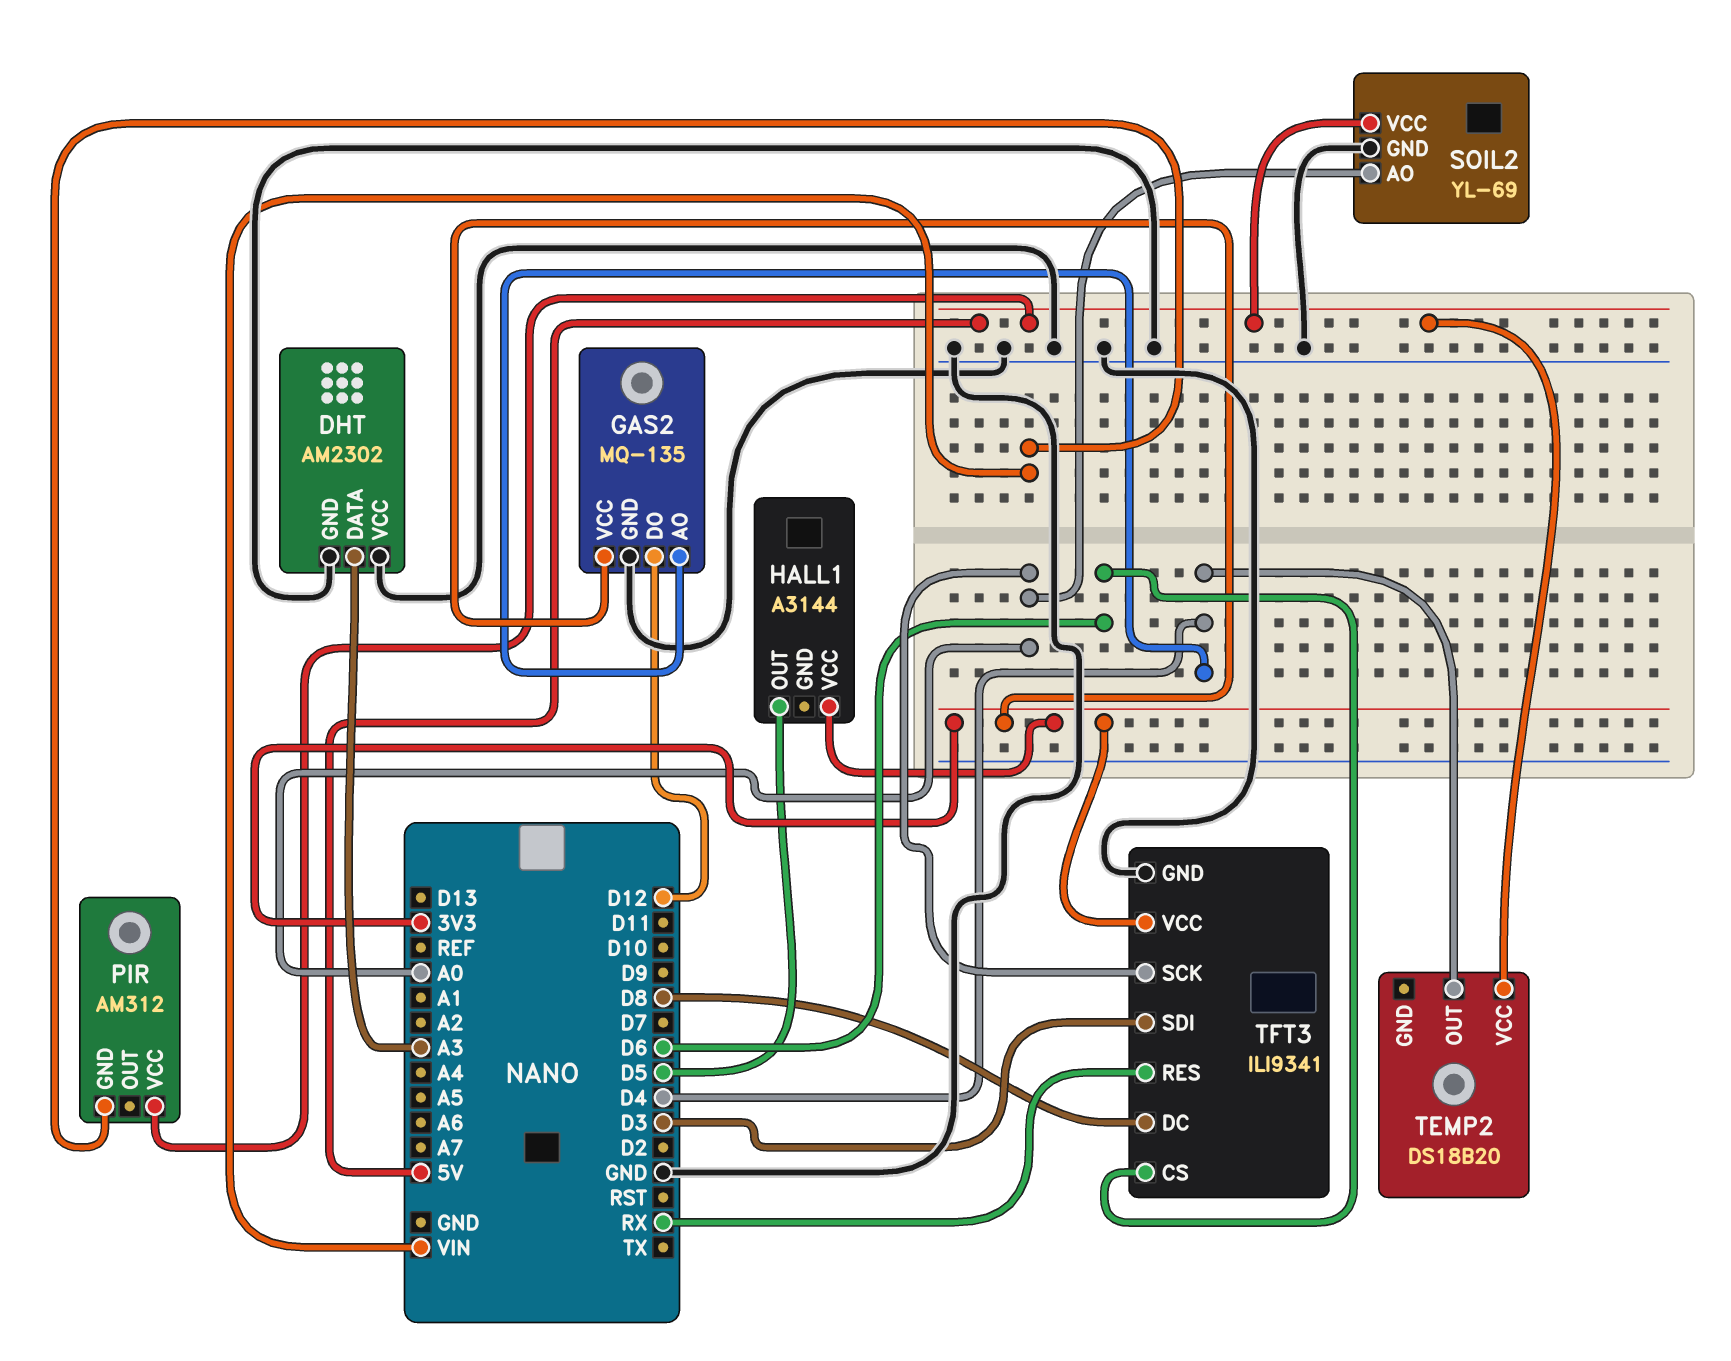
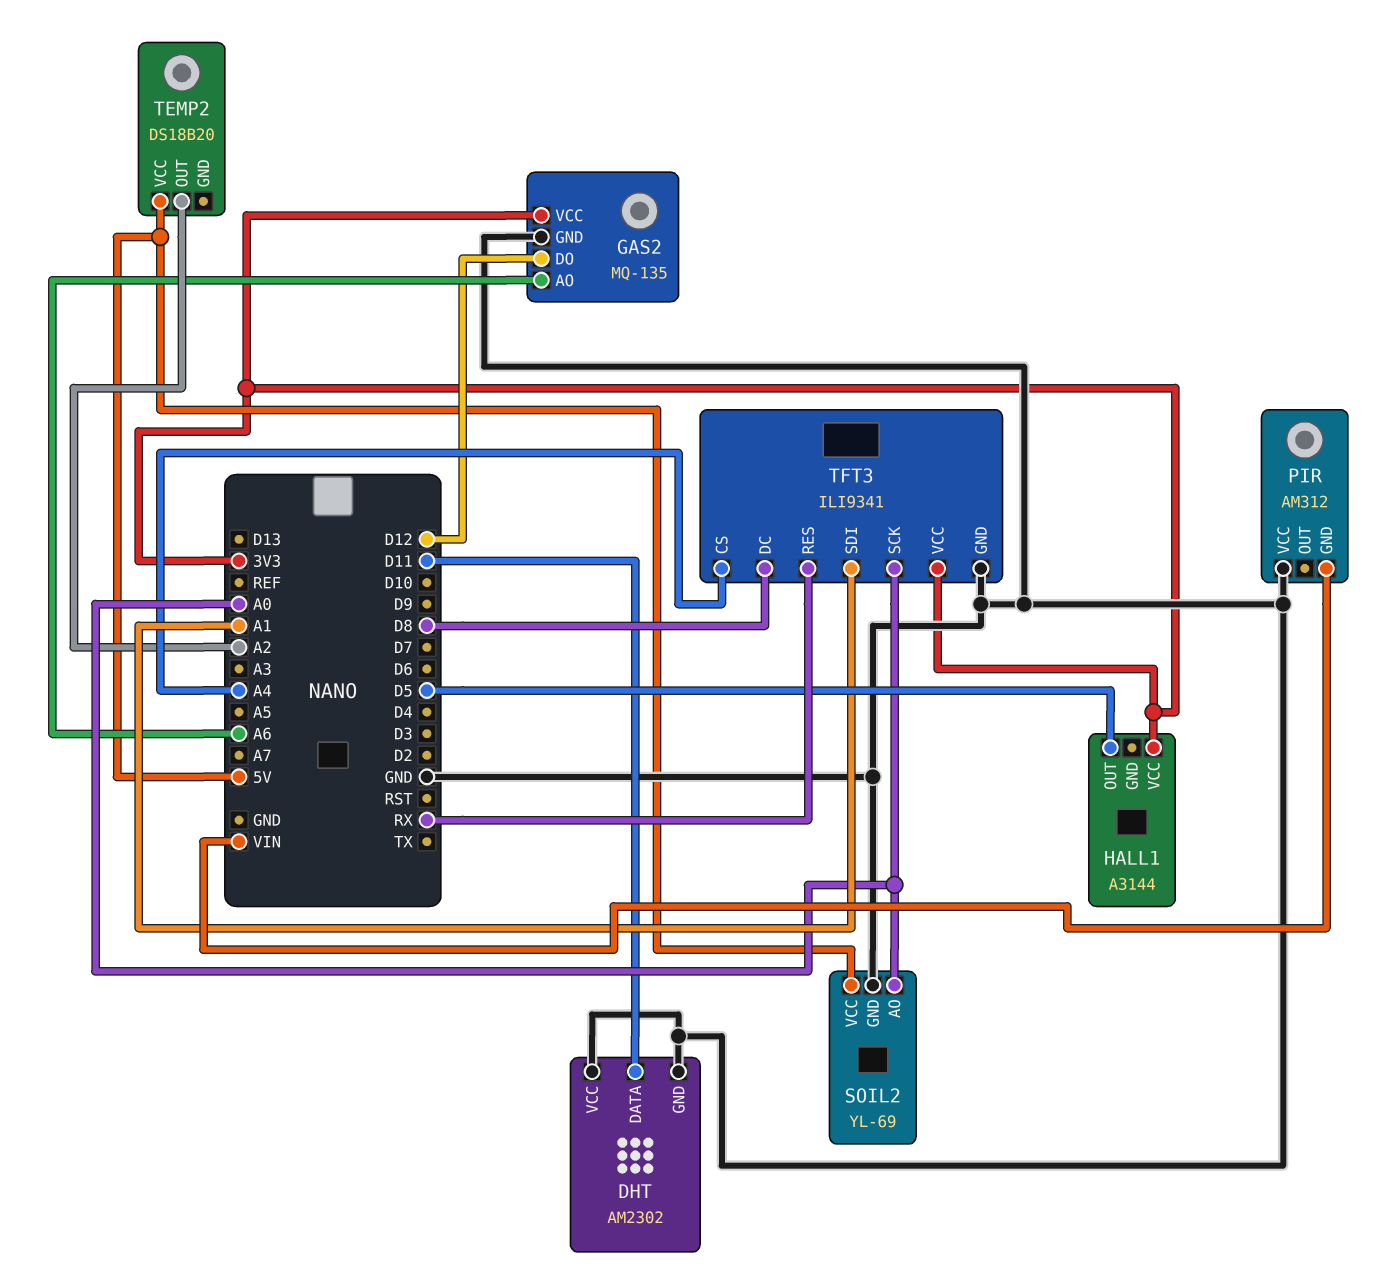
DHT pin DATA: A3 -> D11
GAS2 pin AO: D4 -> A6
PIR pin VCC: 5V -> GND
TEMP2 pin OUT: D4 -> A2
TFT3 pin CS: D6 -> A4
TFT3 pin SDI: D3 -> A1

